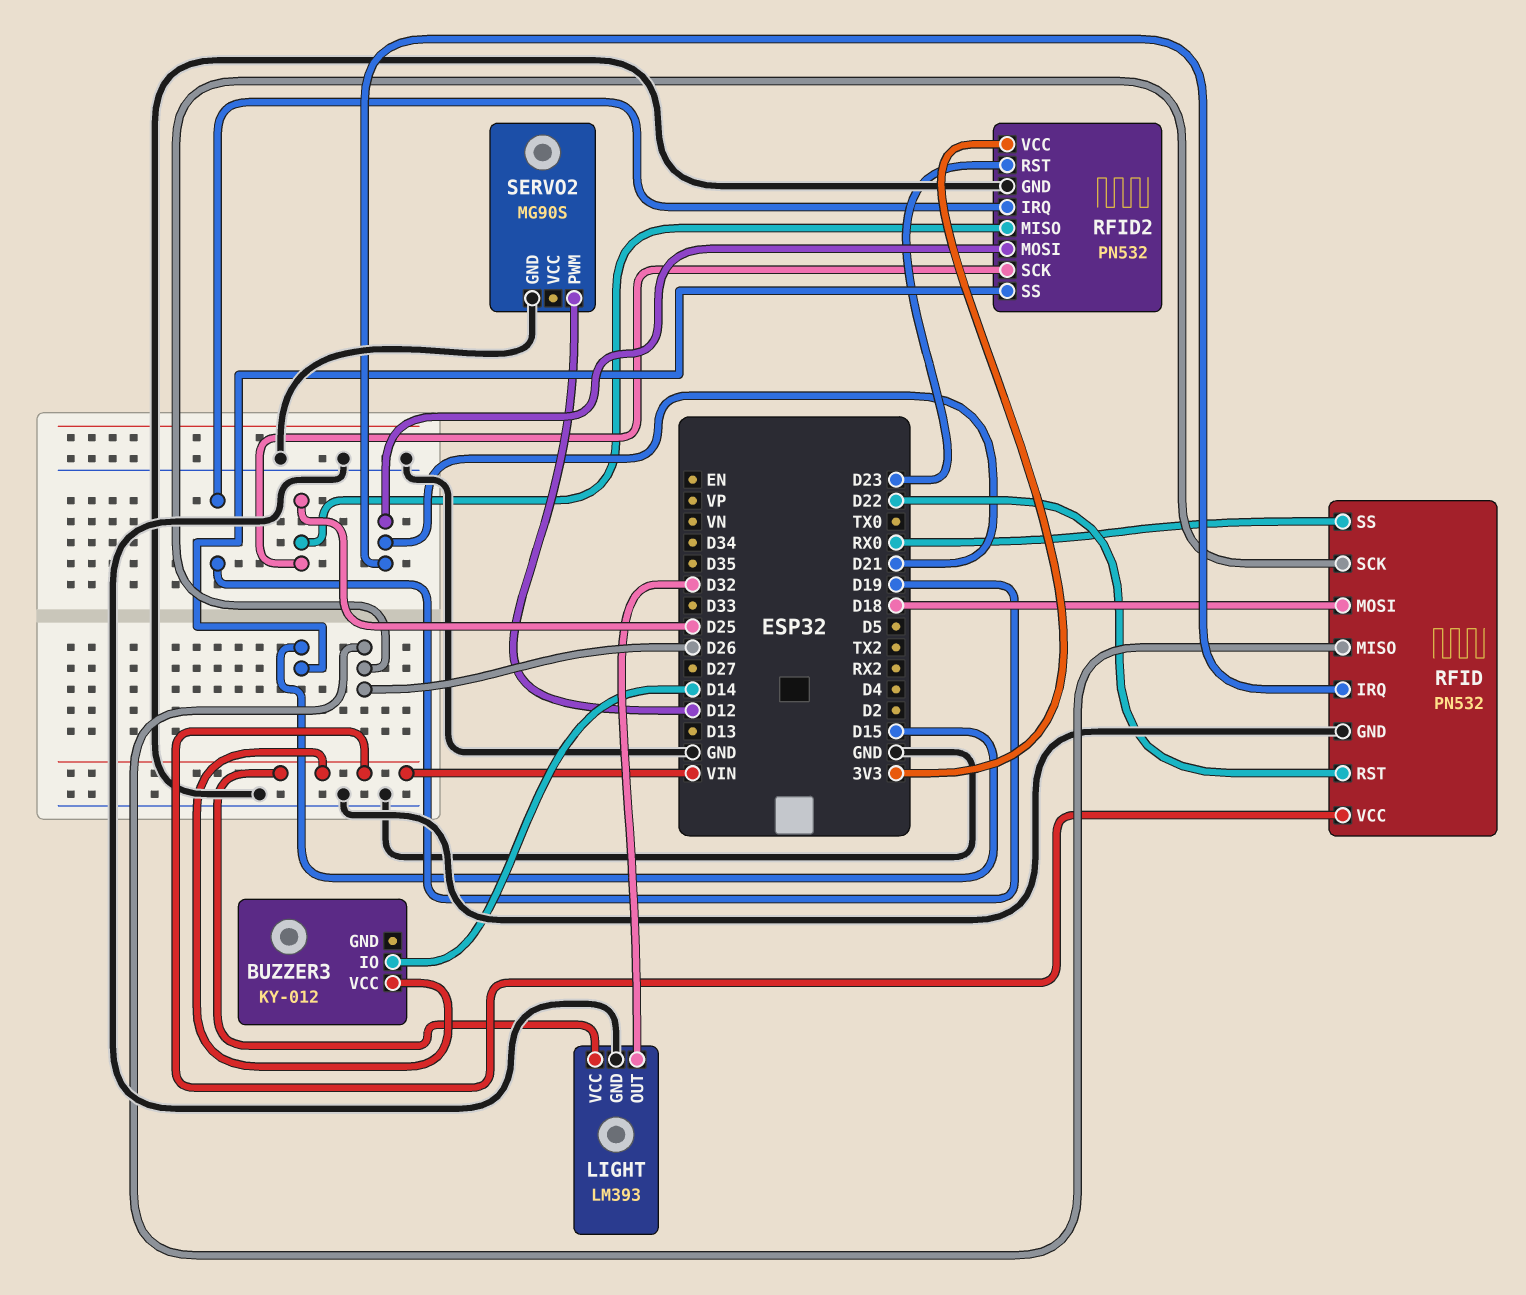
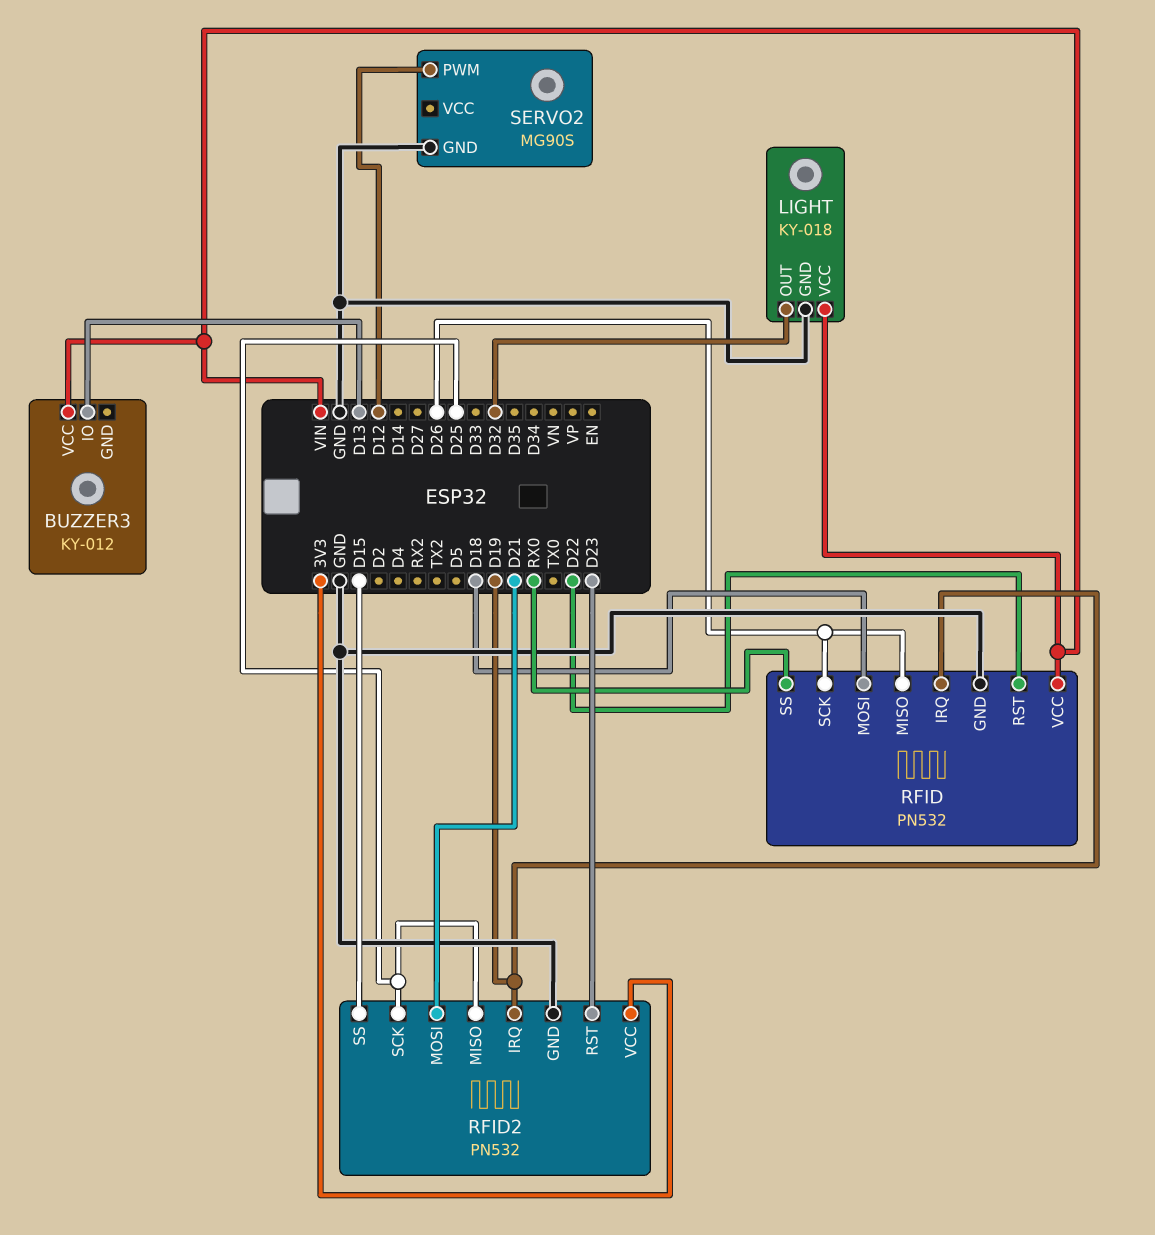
BUZZER3 pin IO: D14 -> D13
LIGHT: LM393 -> KY-018
RFID pin IRQ: D21 -> D19

